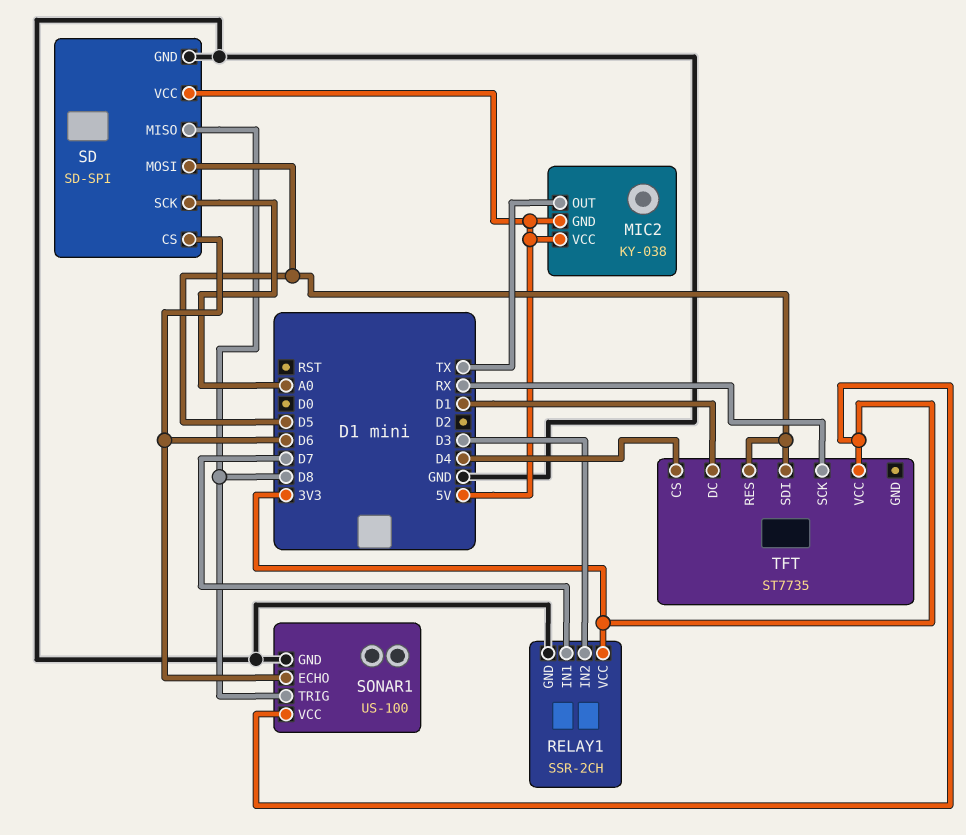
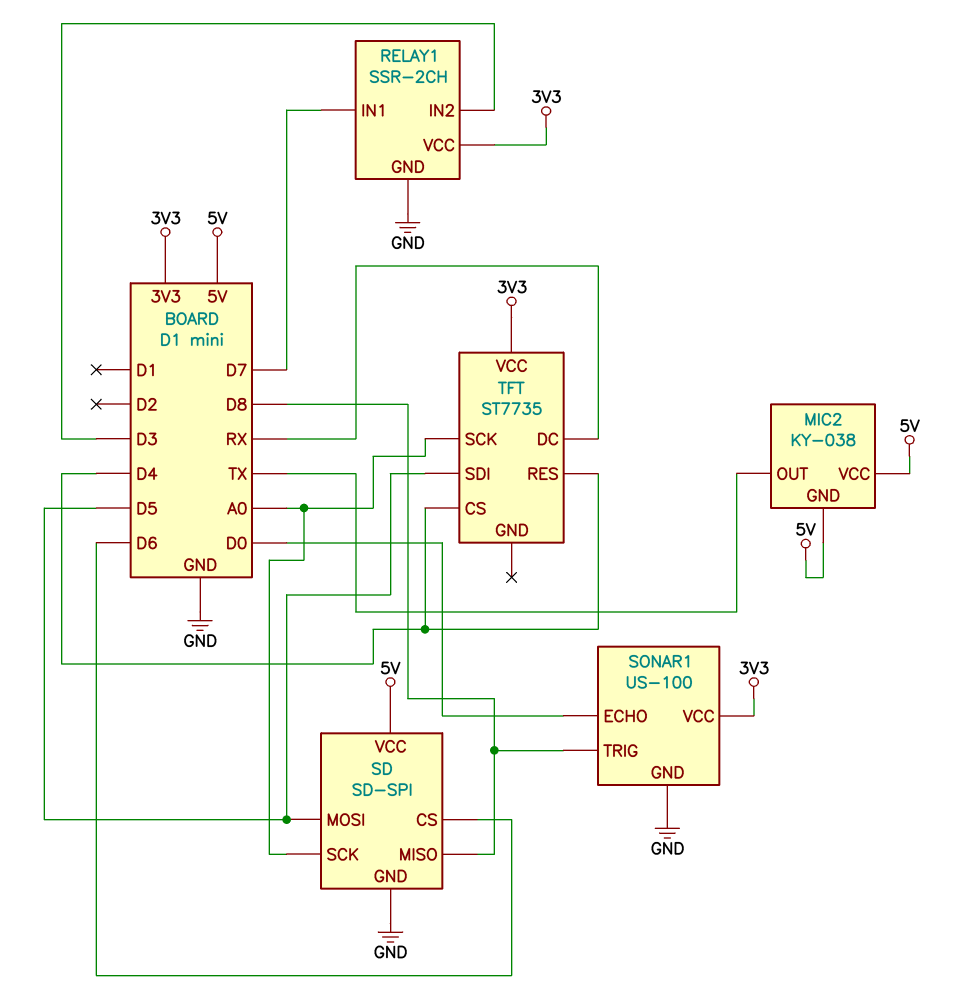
SONAR1 pin ECHO: D6 -> D0
TFT pin DC: D1 -> RX
TFT pin RES: D5 -> D4
TFT pin SCK: RX -> A0

